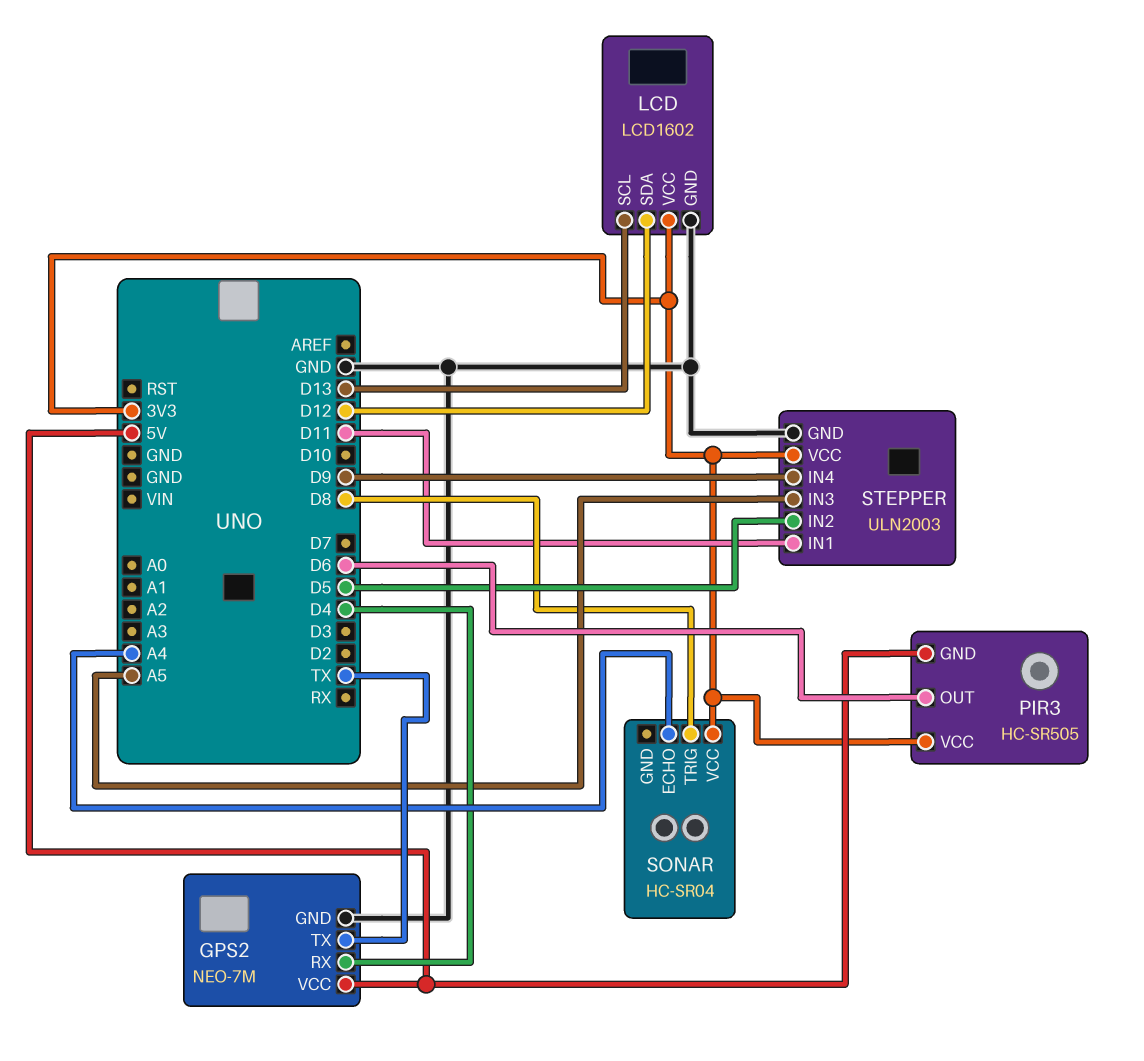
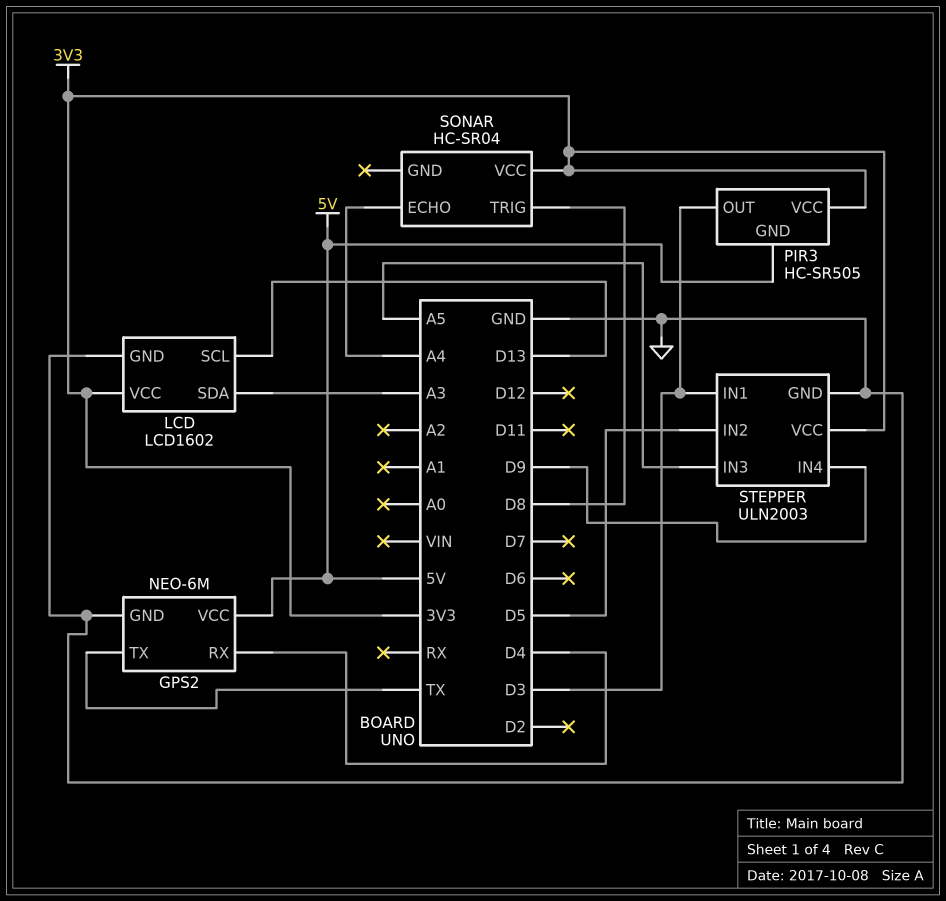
GPS2: NEO-7M -> NEO-6M
LCD pin SDA: D12 -> A3
PIR3 pin OUT: D6 -> D3
STEPPER pin IN1: D11 -> D3

